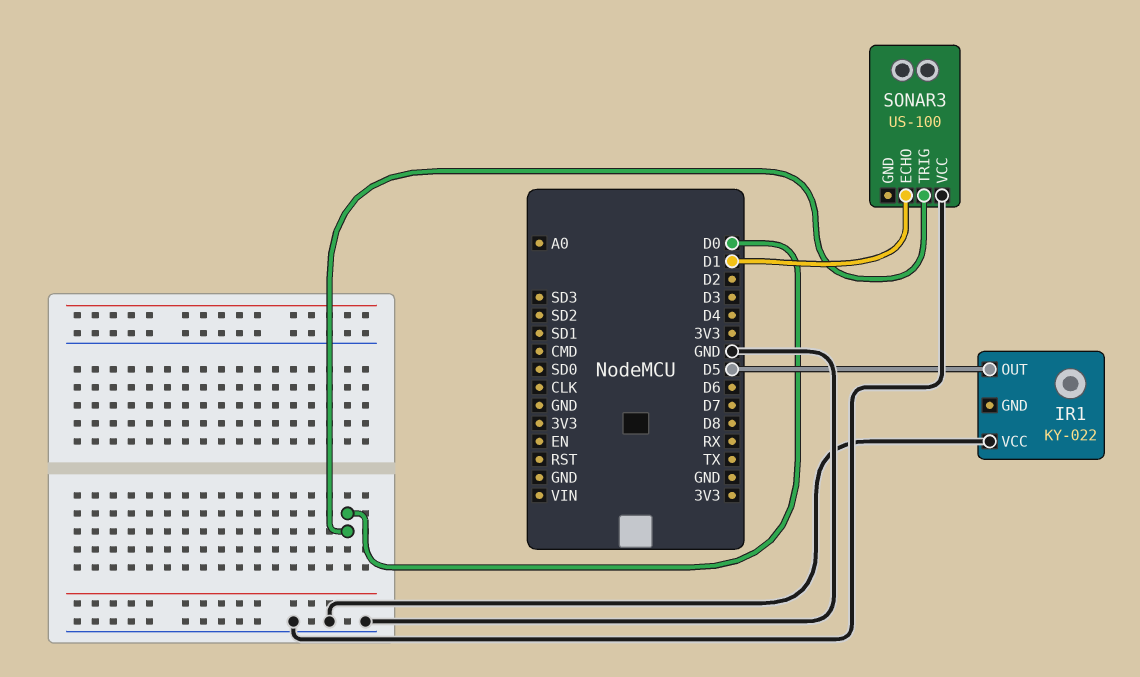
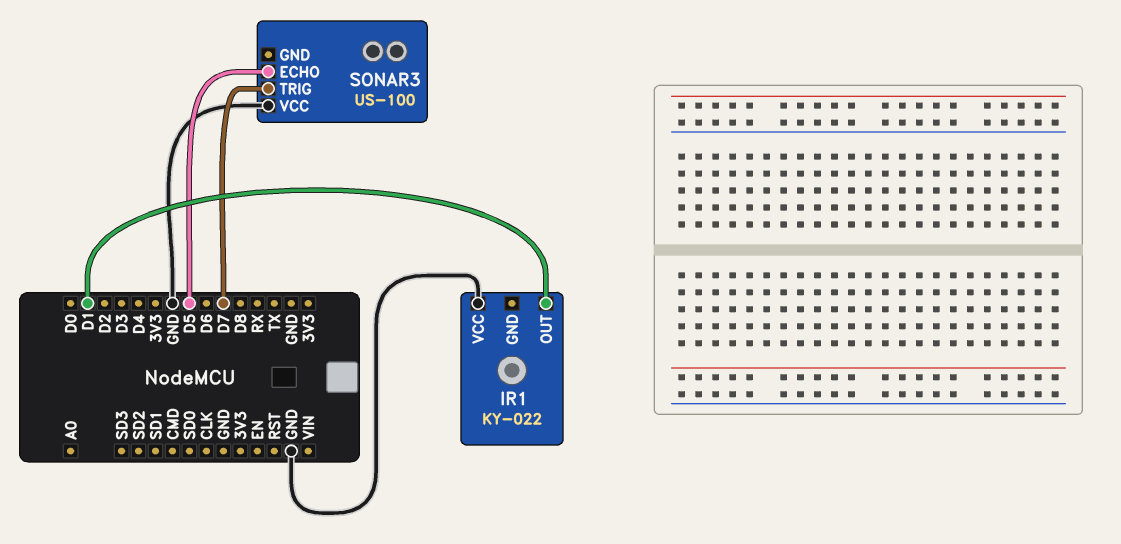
IR1 pin OUT: D5 -> D1
SONAR3 pin ECHO: D1 -> D5
SONAR3 pin TRIG: D0 -> D7

